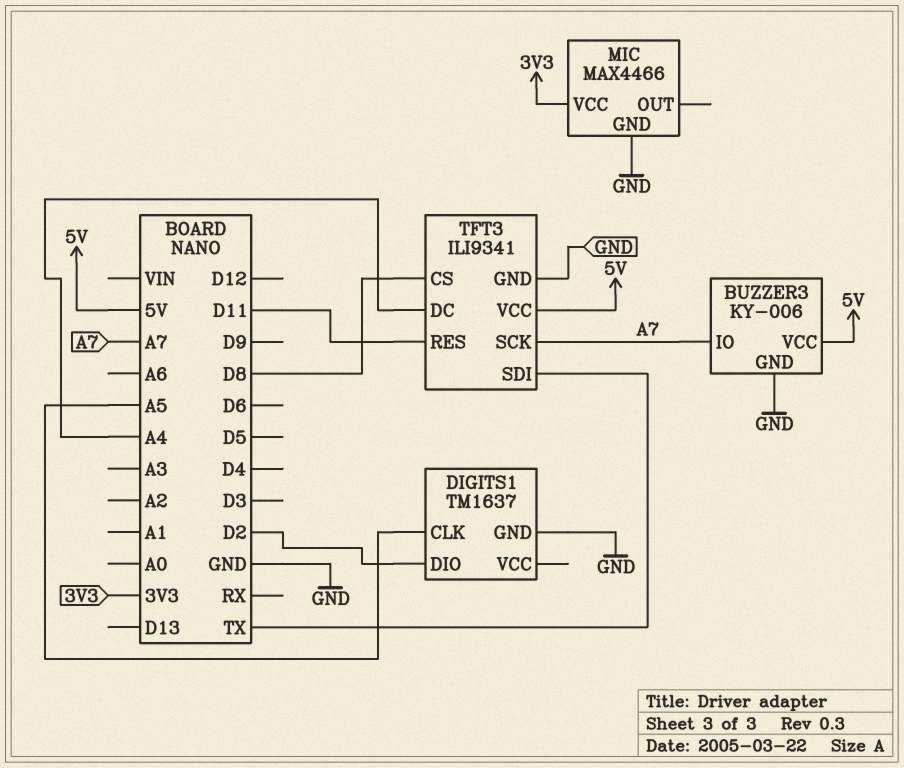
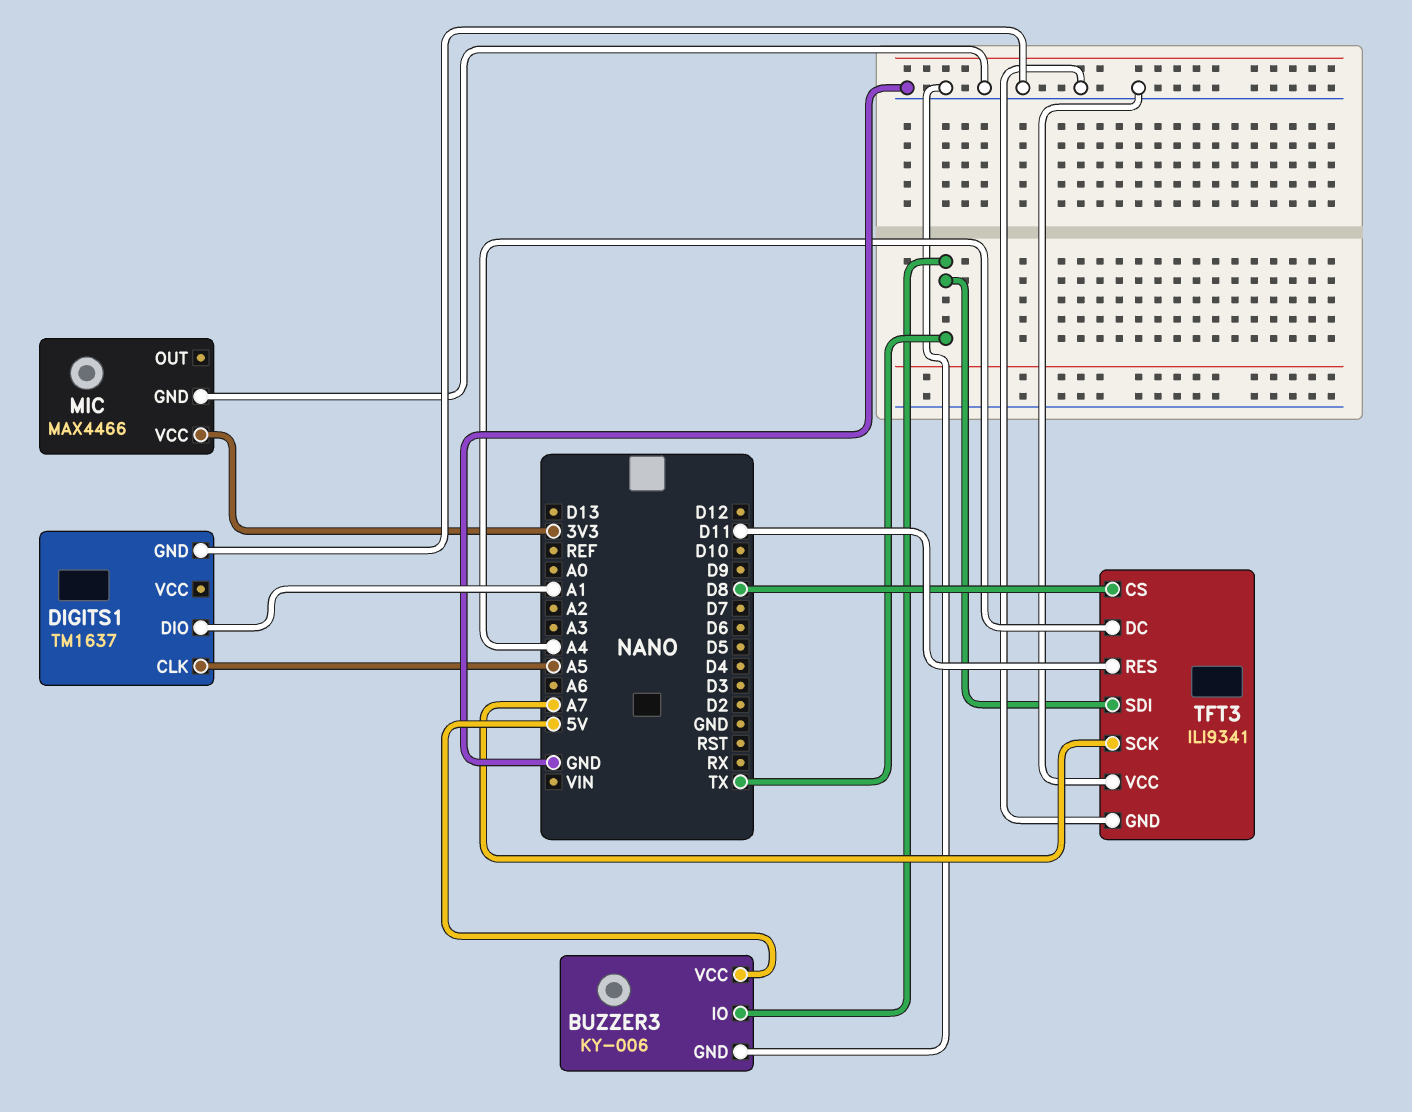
BUZZER3 pin IO: A7 -> TX
DIGITS1 pin DIO: D2 -> A1
TFT3 pin VCC: 5V -> GND

